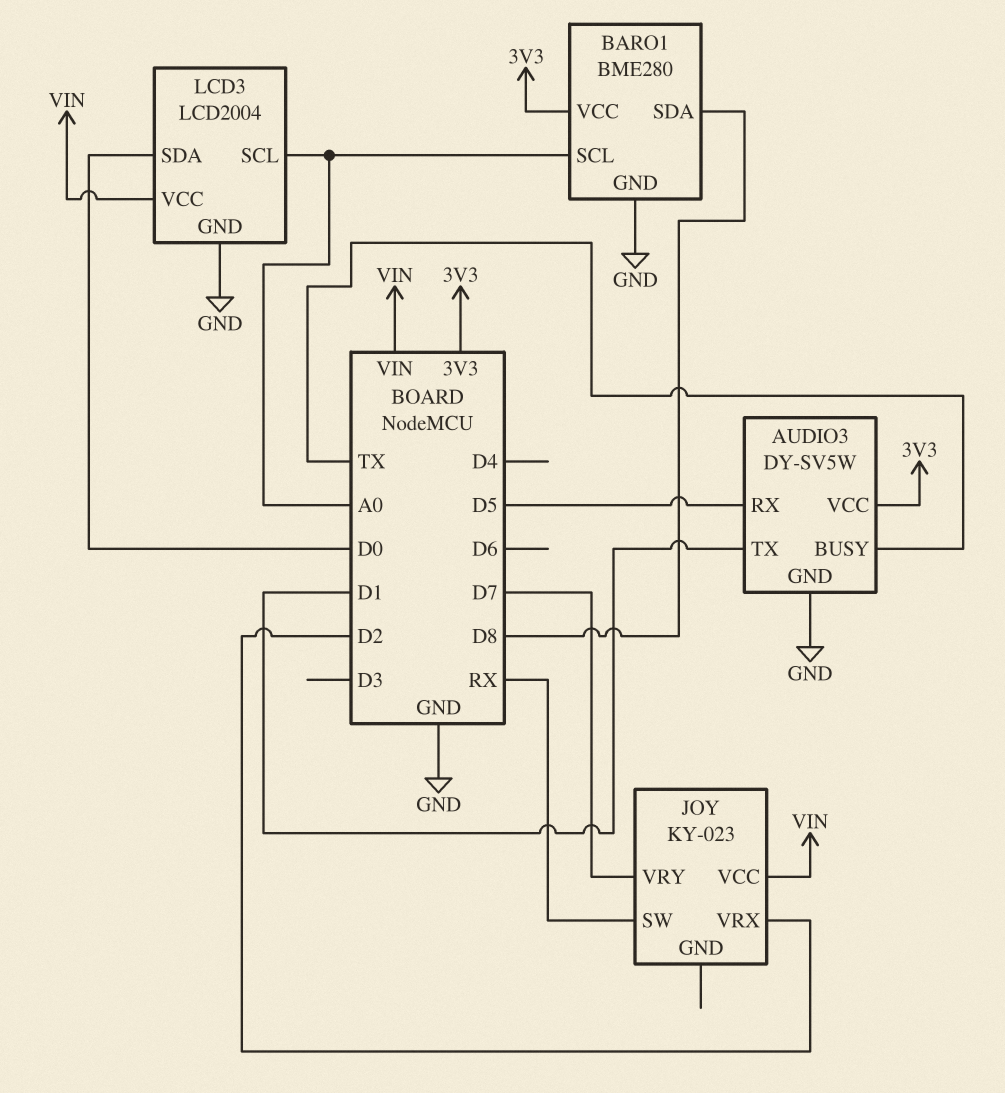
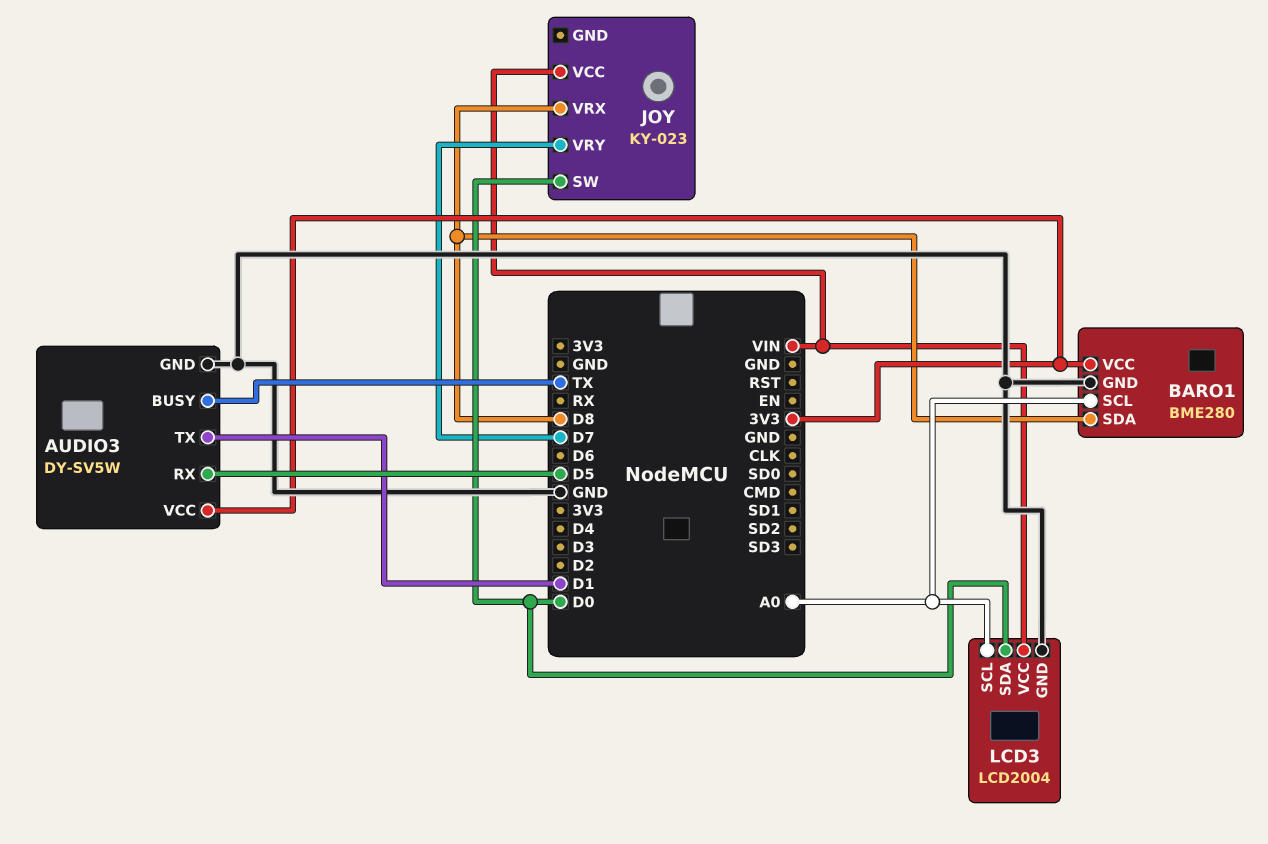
JOY pin SW: RX -> D0
JOY pin VRX: D2 -> D8

